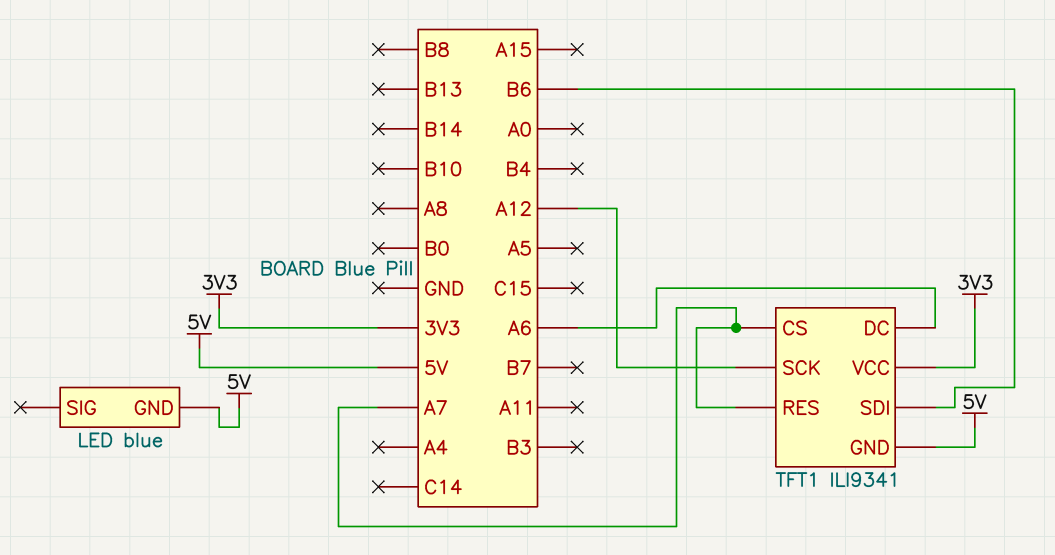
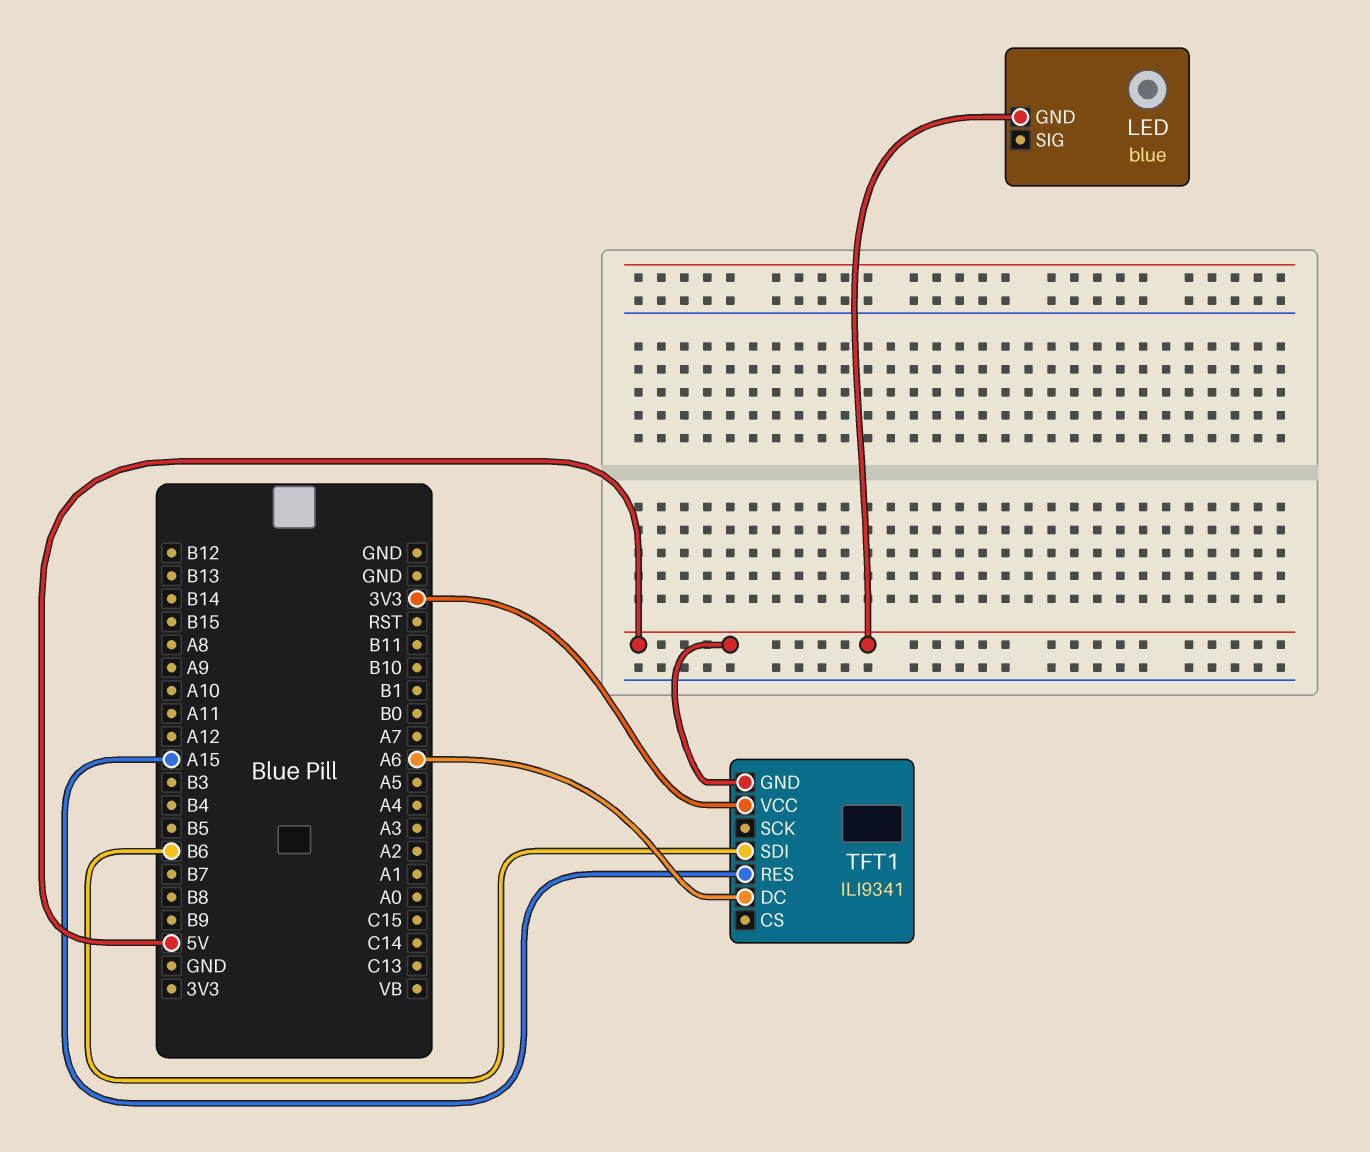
TFT1 pin CS: A7 -> none
TFT1 pin RES: A7 -> A15
TFT1 pin SCK: A12 -> none

